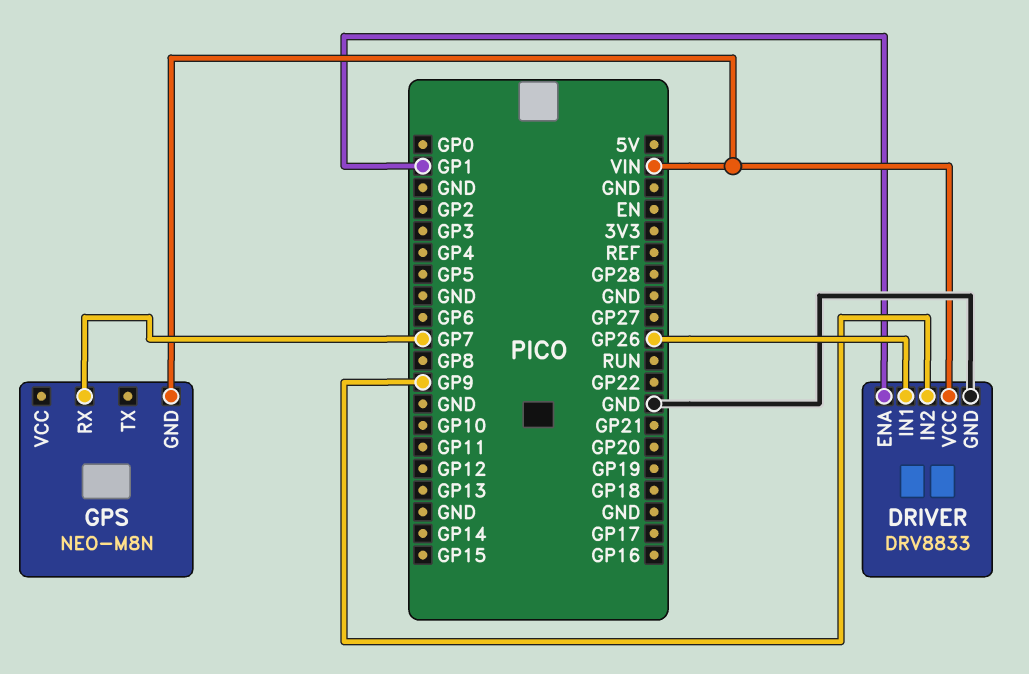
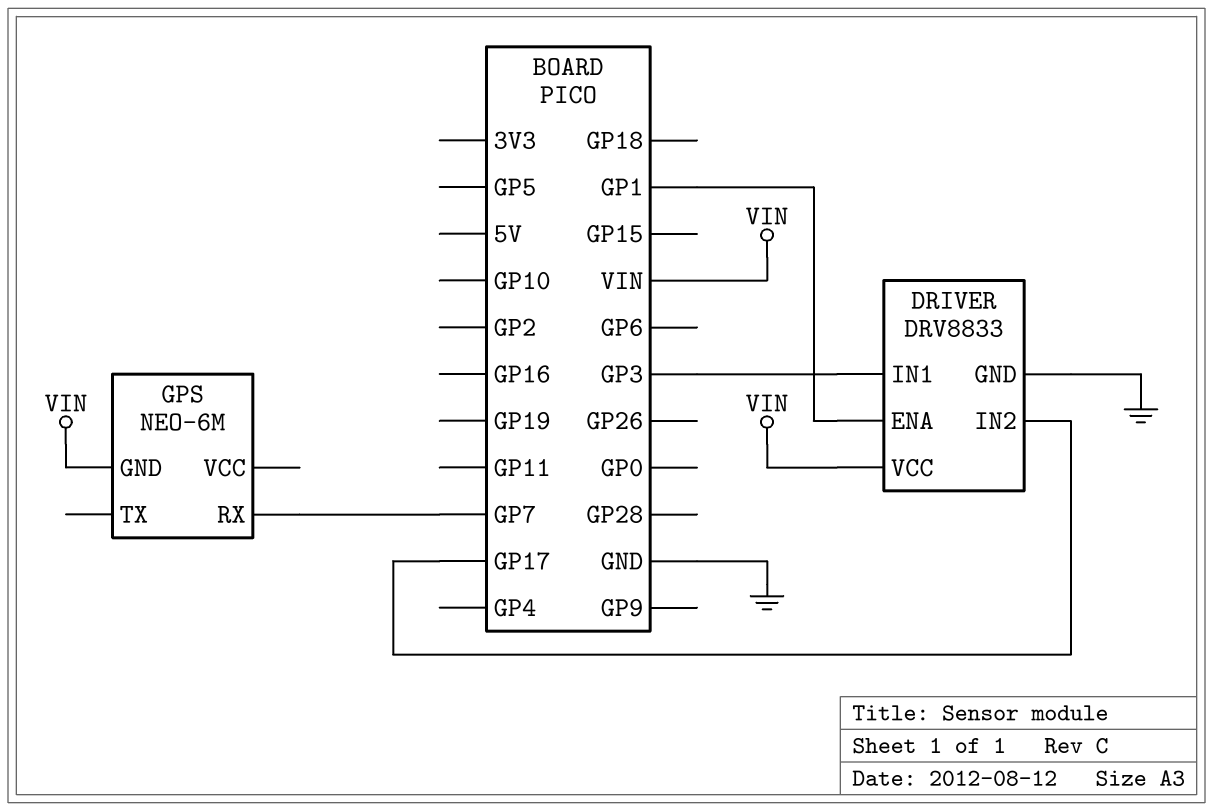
DRIVER pin IN1: GP26 -> GP3
DRIVER pin IN2: GP9 -> GP17
GPS: NEO-M8N -> NEO-6M

